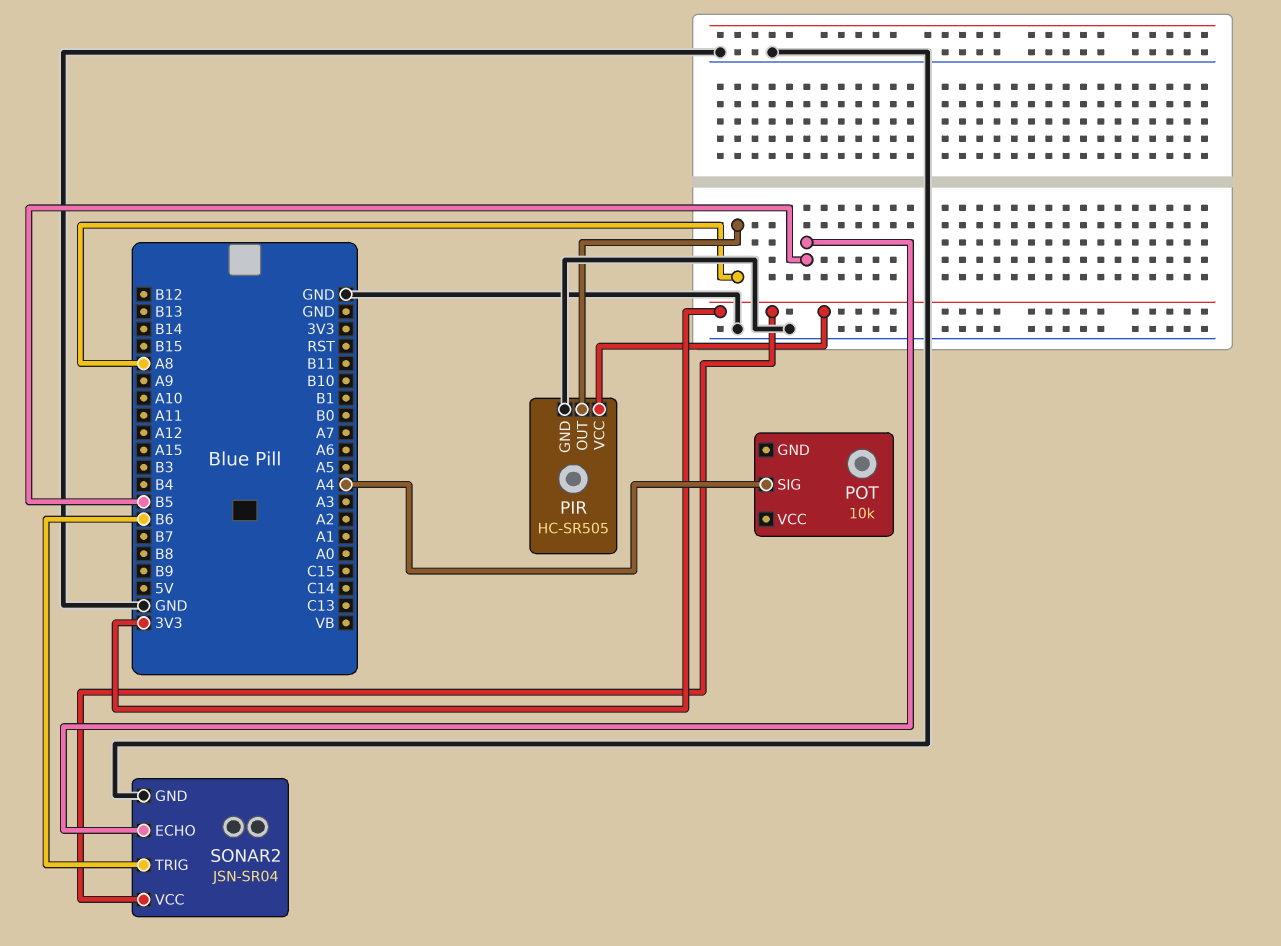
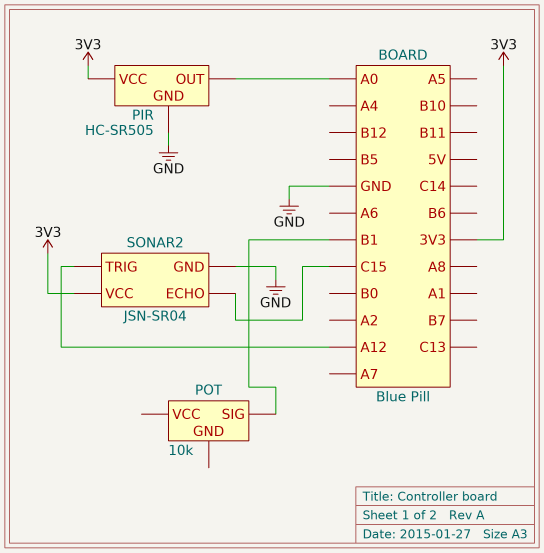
PIR pin OUT: A8 -> A0
POT pin SIG: A4 -> B1
SONAR2 pin ECHO: B5 -> C15
SONAR2 pin TRIG: B6 -> A12

